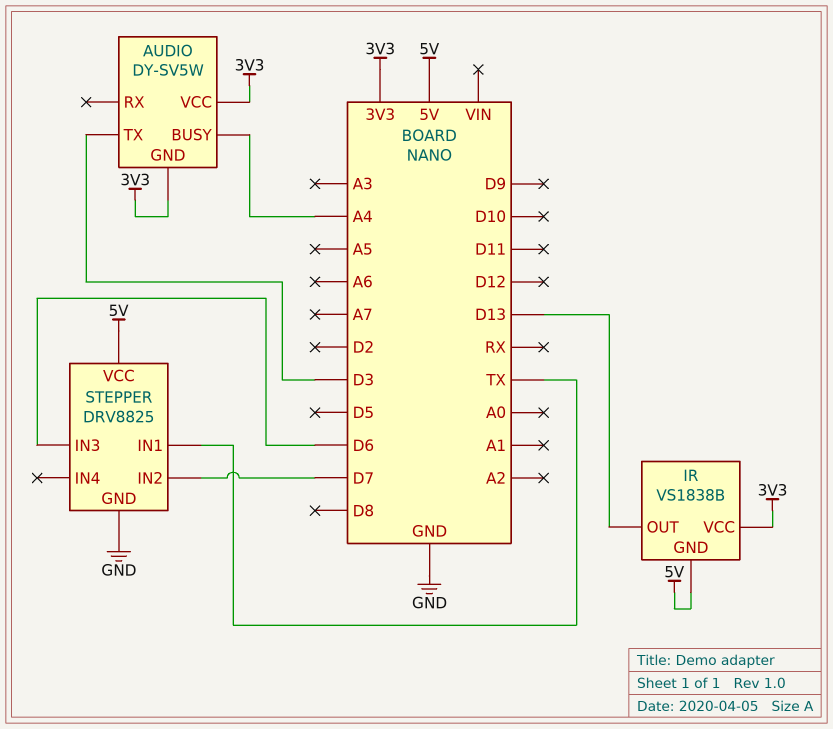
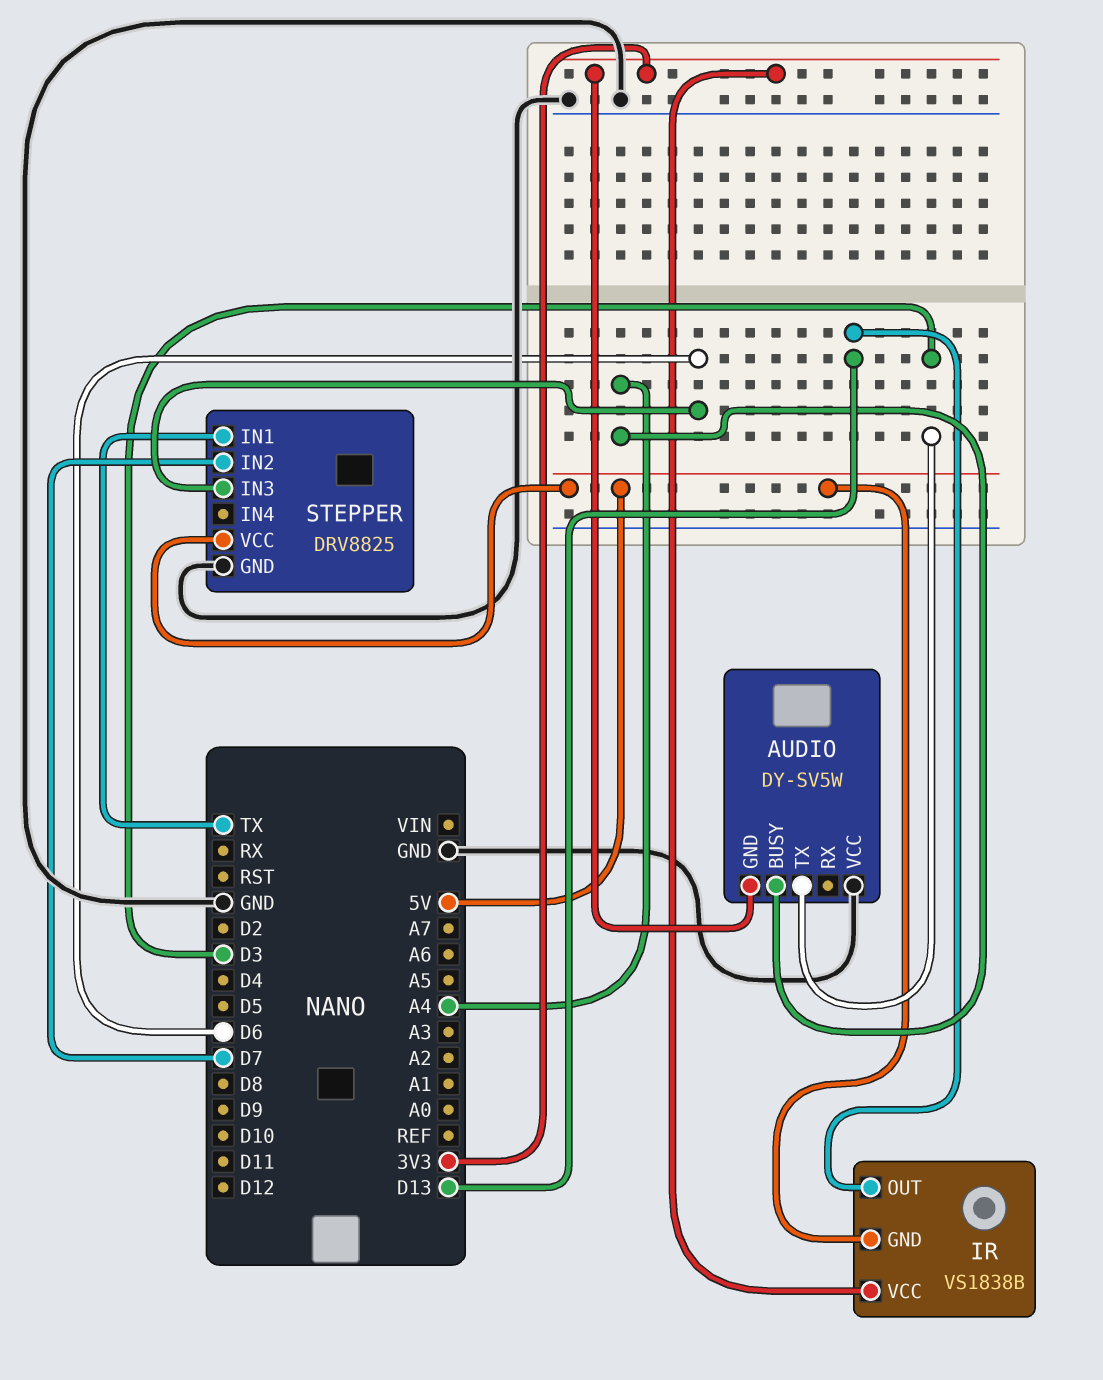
AUDIO pin VCC: 3V3 -> GND

